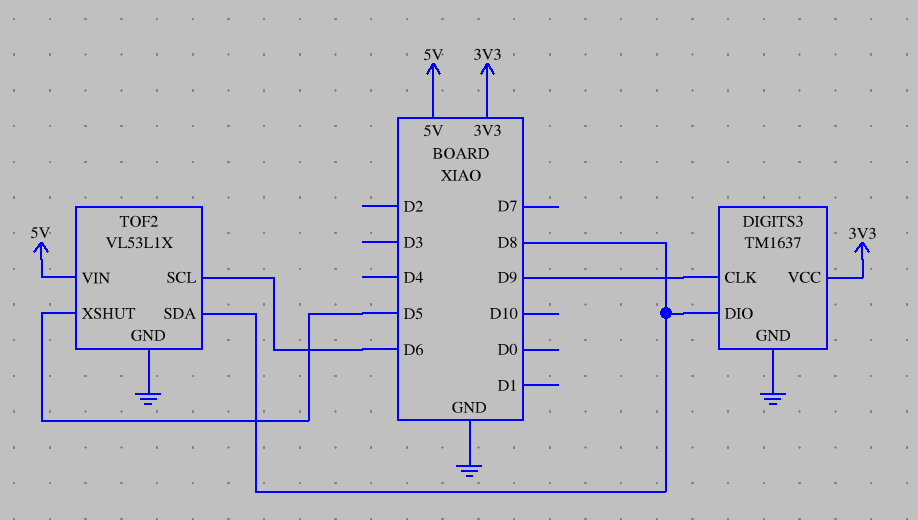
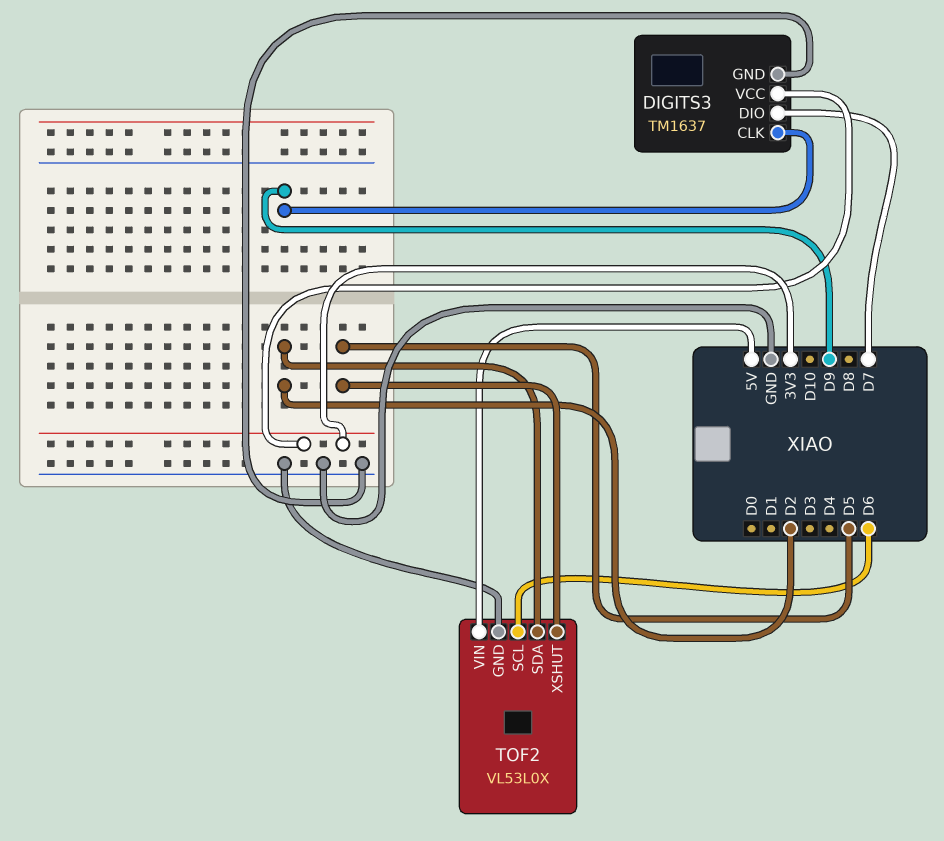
DIGITS3 pin DIO: D8 -> D7
TOF2: VL53L1X -> VL53L0X
TOF2 pin SDA: D8 -> D2

